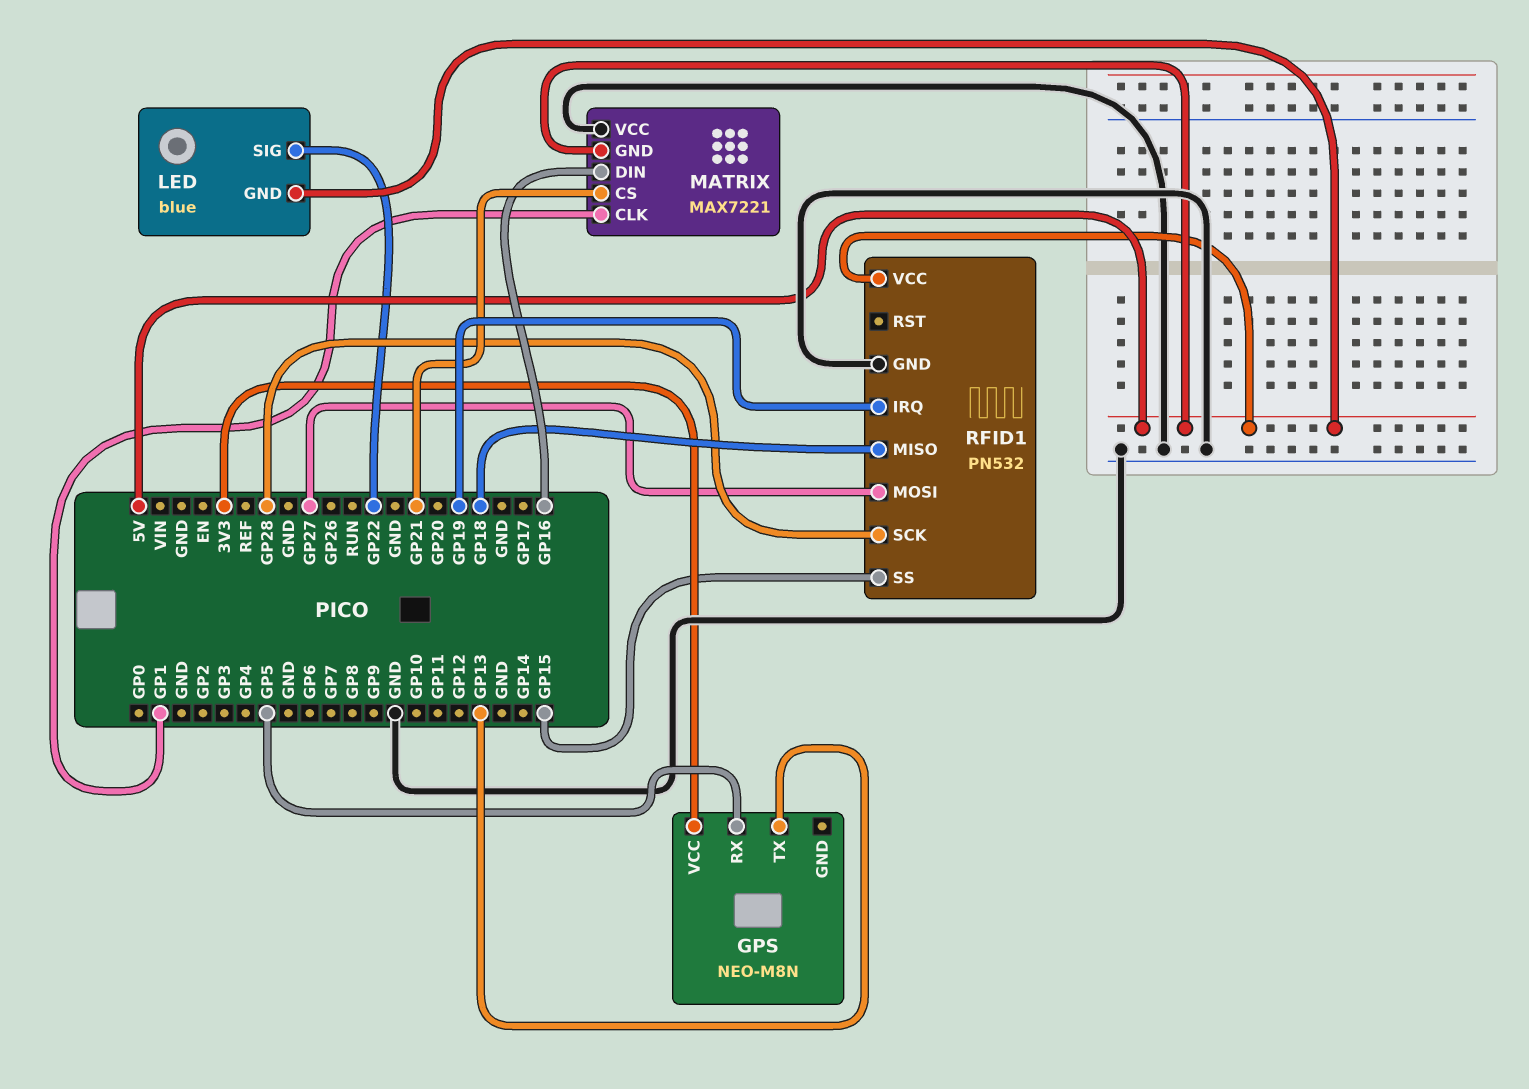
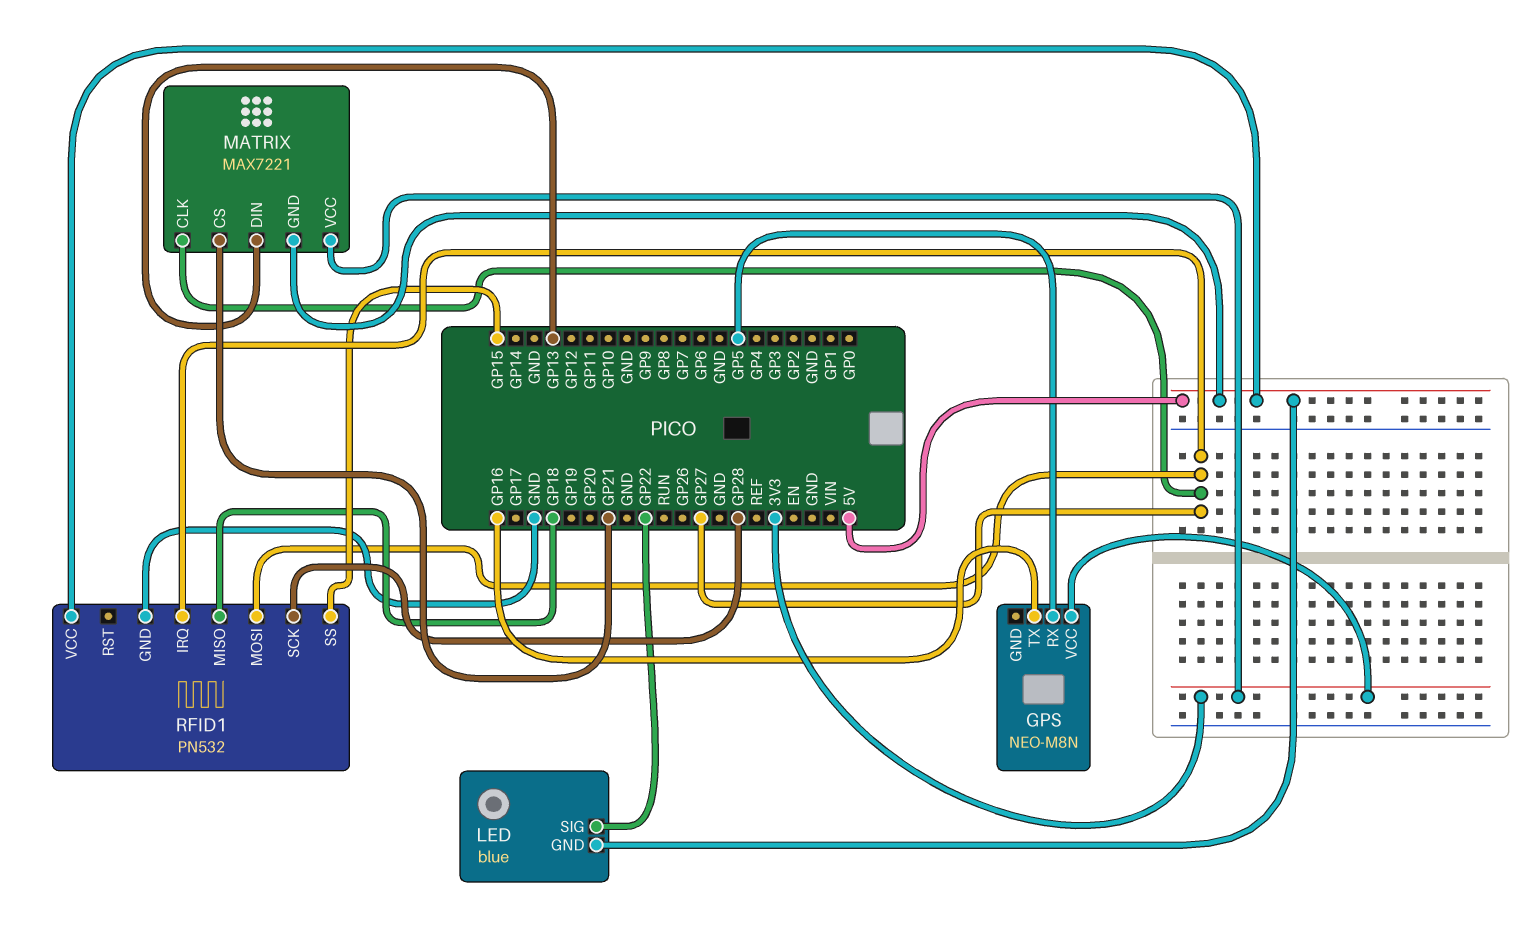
GPS pin TX: GP13 -> GP16
MATRIX pin CLK: GP1 -> GP27
MATRIX pin DIN: GP16 -> GP13
MATRIX pin VCC: GND -> 3V3
RFID1 pin IRQ: GP19 -> GP27

